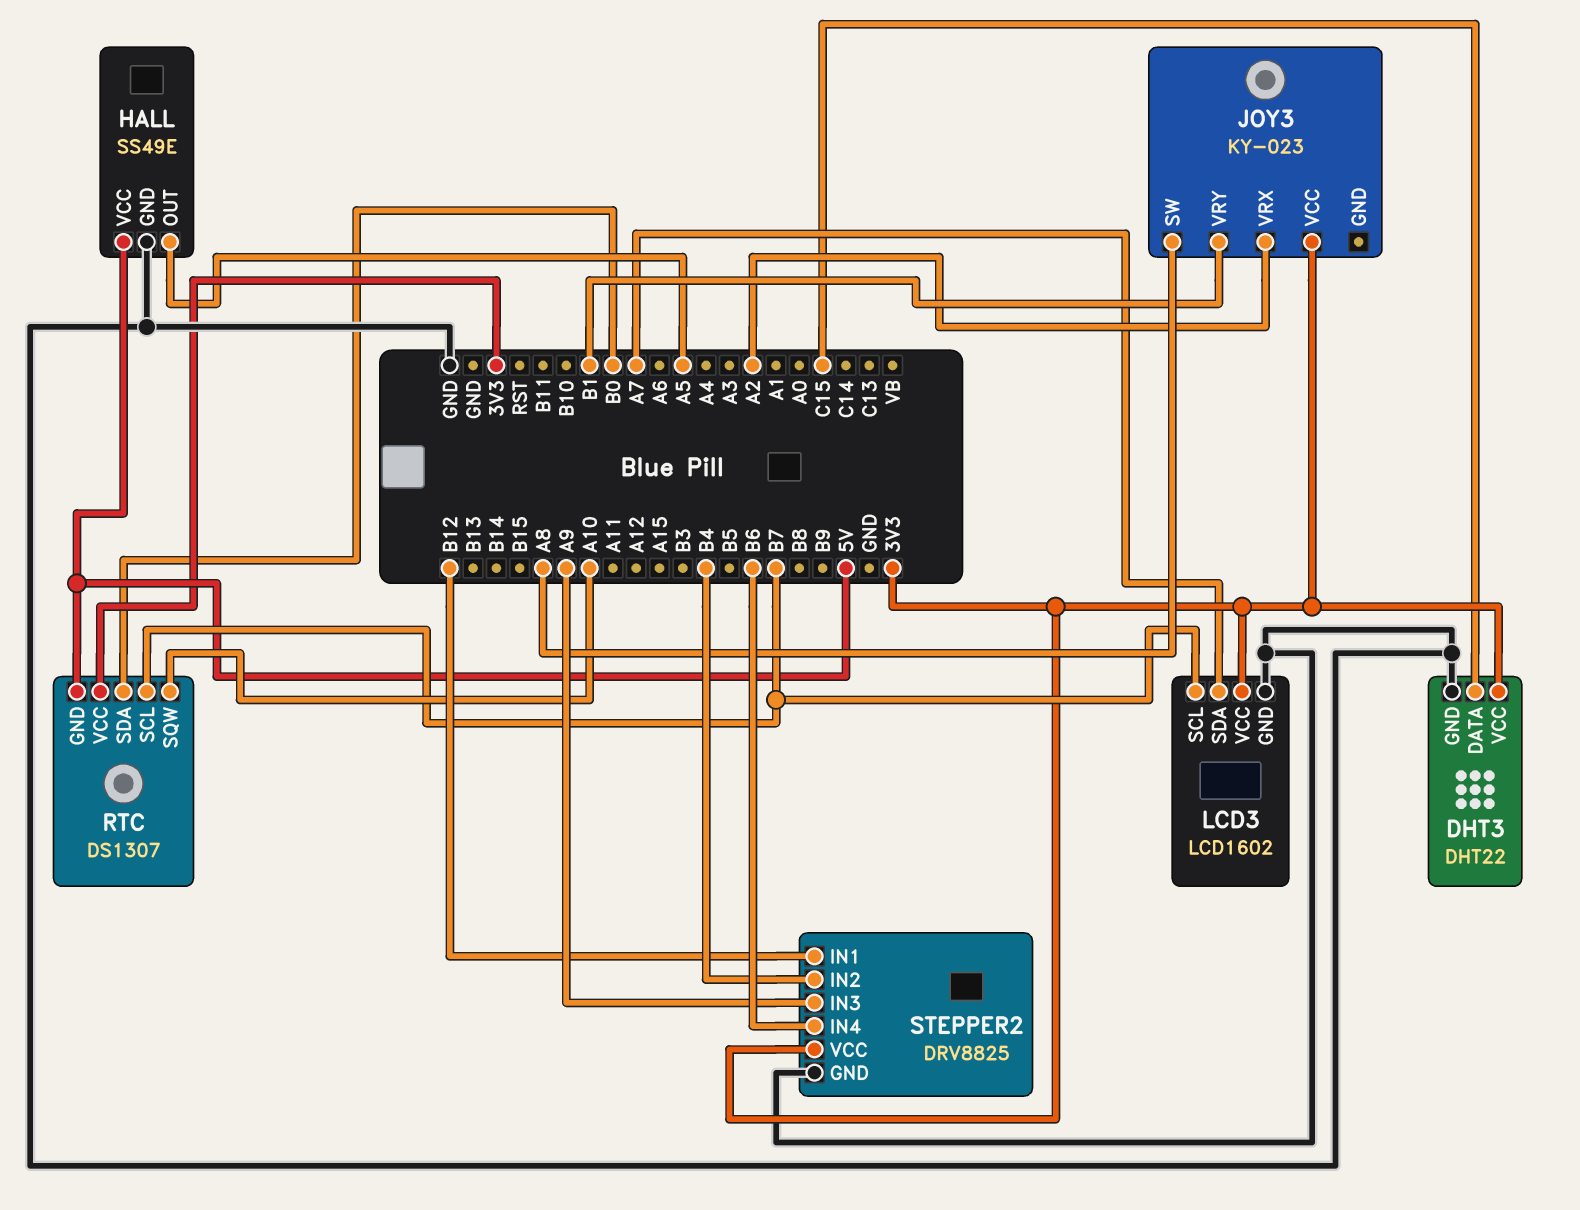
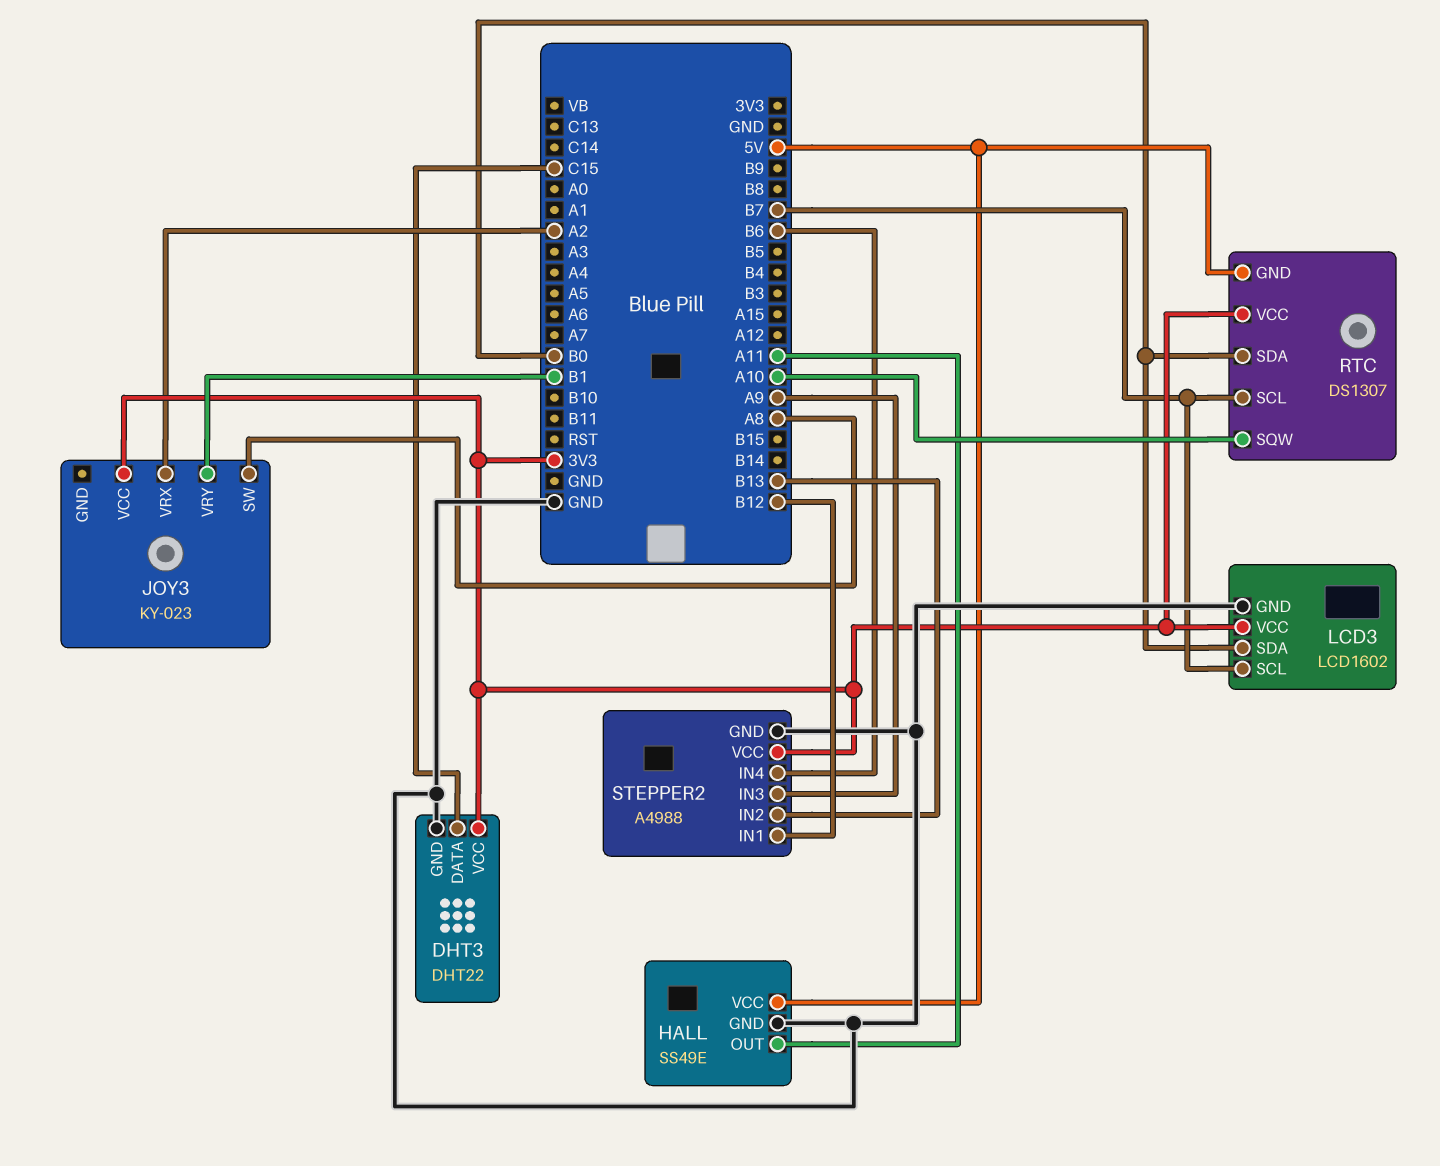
HALL pin OUT: A5 -> A11
LCD3 pin SDA: A7 -> B0
STEPPER2: DRV8825 -> A4988
STEPPER2 pin IN2: B4 -> B13

